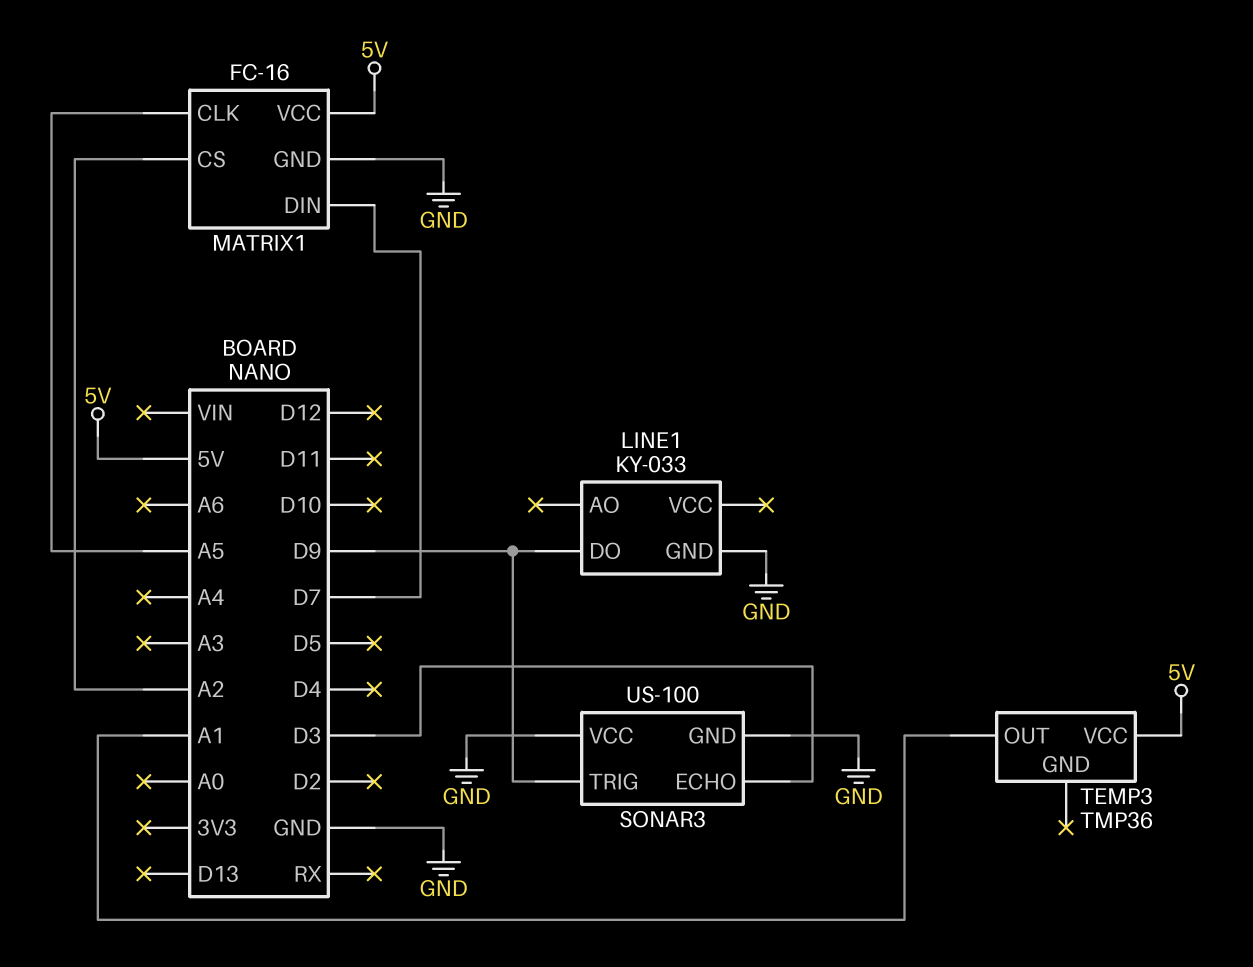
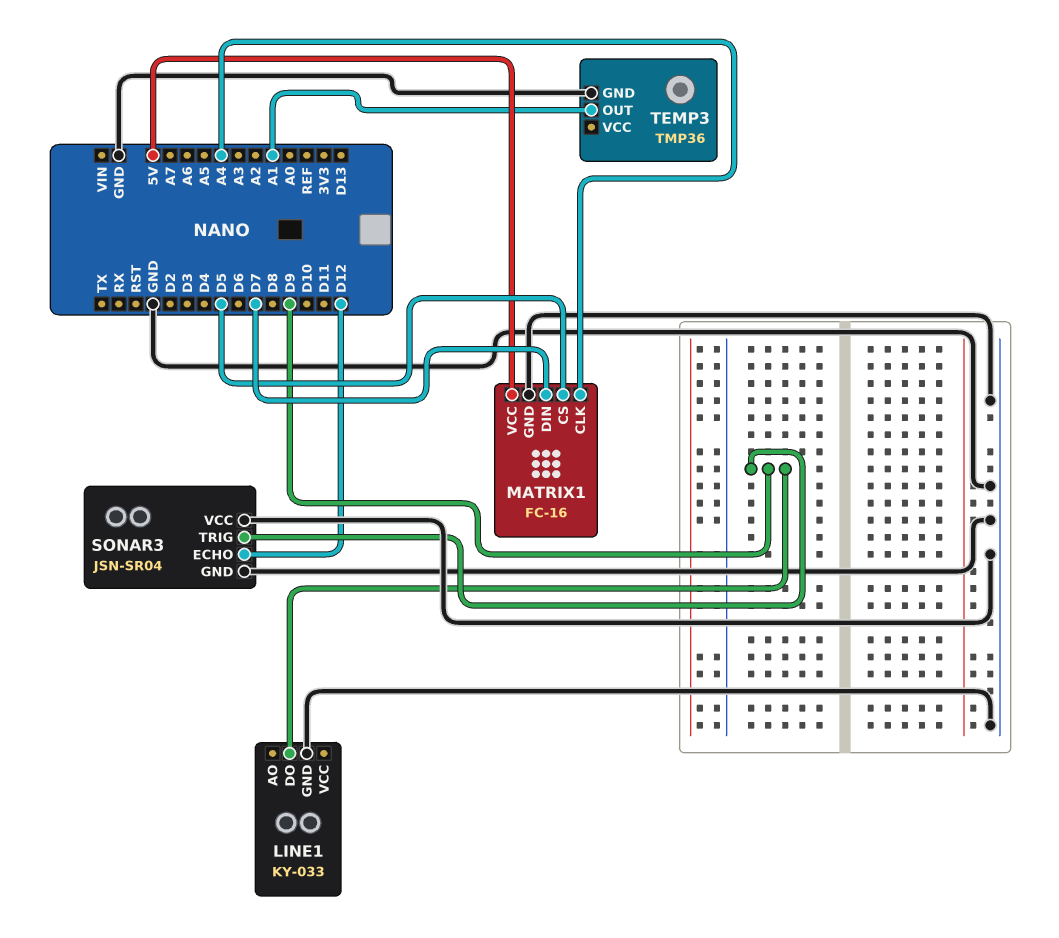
MATRIX1 pin CLK: A5 -> A4
MATRIX1 pin CS: A2 -> D5
SONAR3: US-100 -> JSN-SR04
SONAR3 pin ECHO: D3 -> D12
TEMP3 pin GND: none -> GND
TEMP3 pin VCC: 5V -> none

